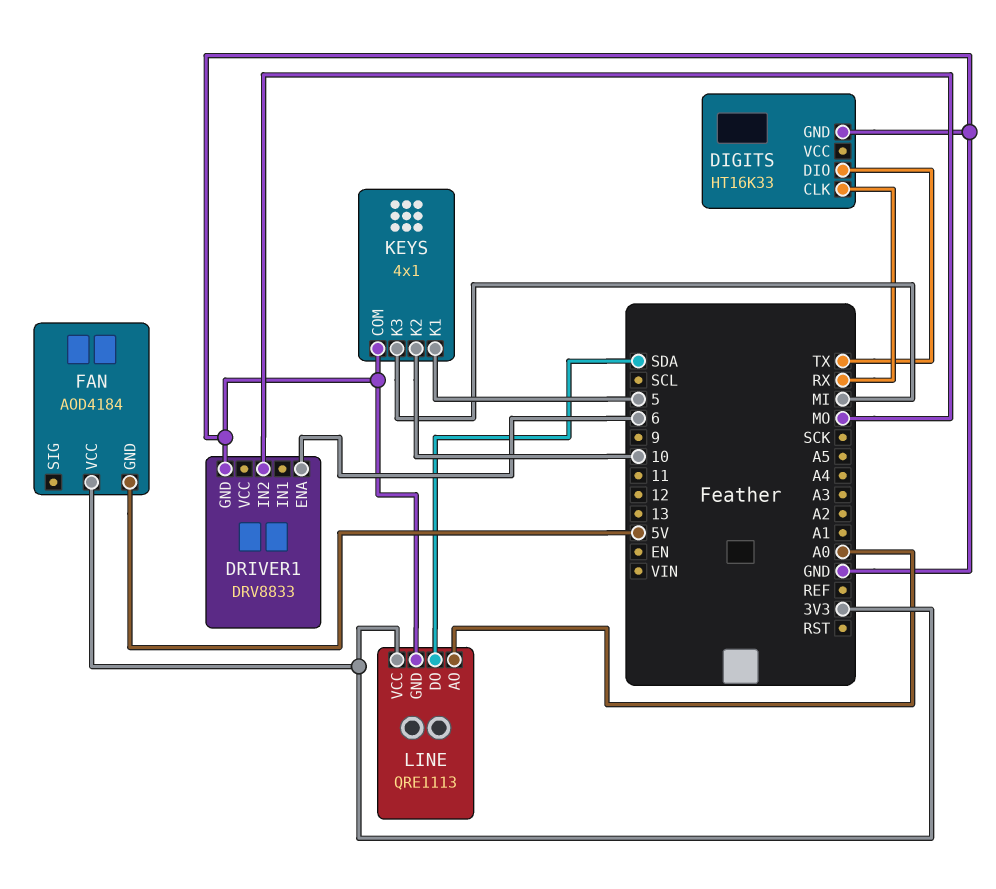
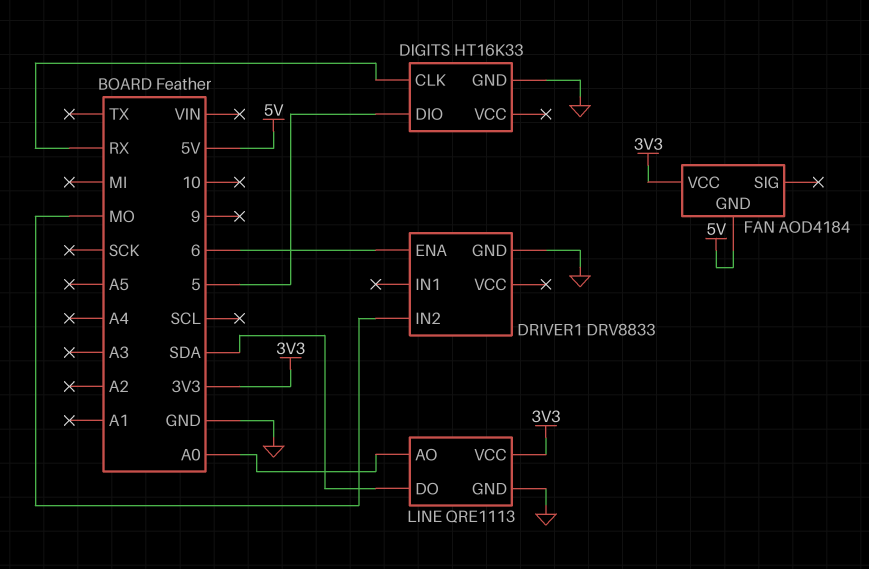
DIGITS pin DIO: TX -> 5
KEYS: 4x1 -> none
KEYS pin COM: GND -> none
KEYS pin K1: 5 -> none
KEYS pin K2: 10 -> none
KEYS pin K3: MI -> none

